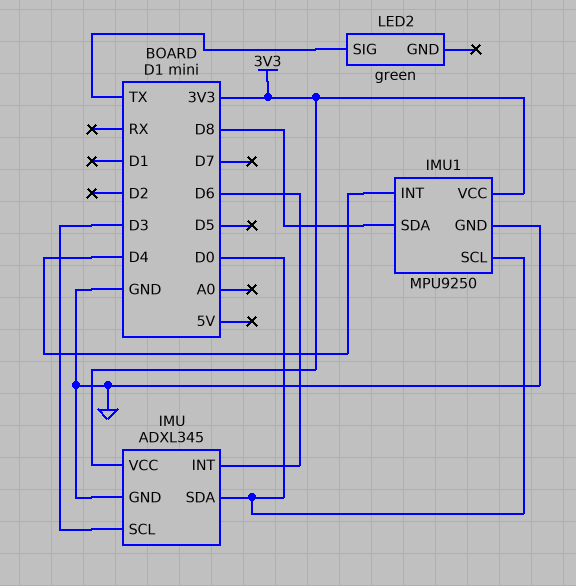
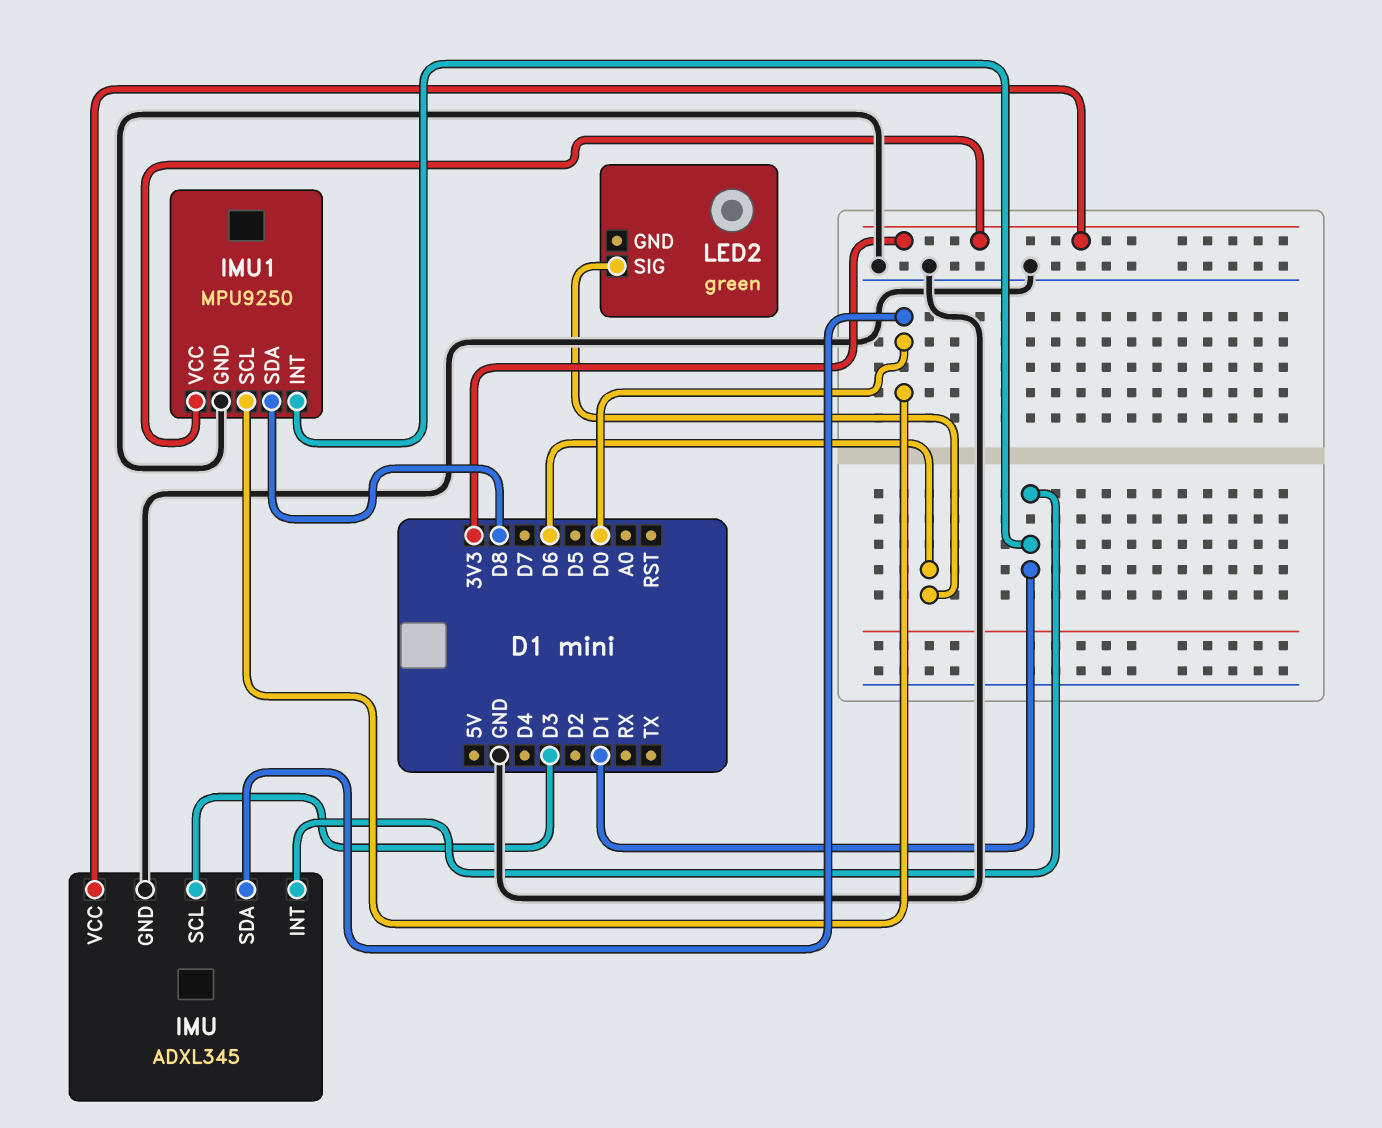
IMU pin INT: D6 -> D1
IMU1 pin INT: D4 -> D1
LED2 pin SIG: TX -> D6

